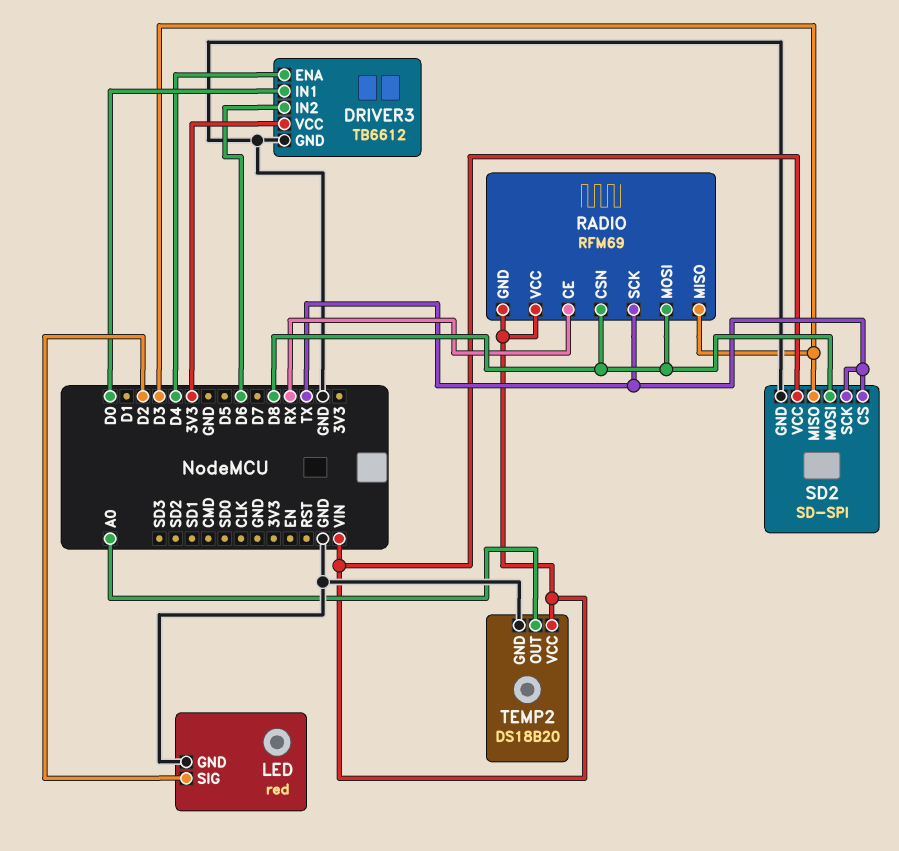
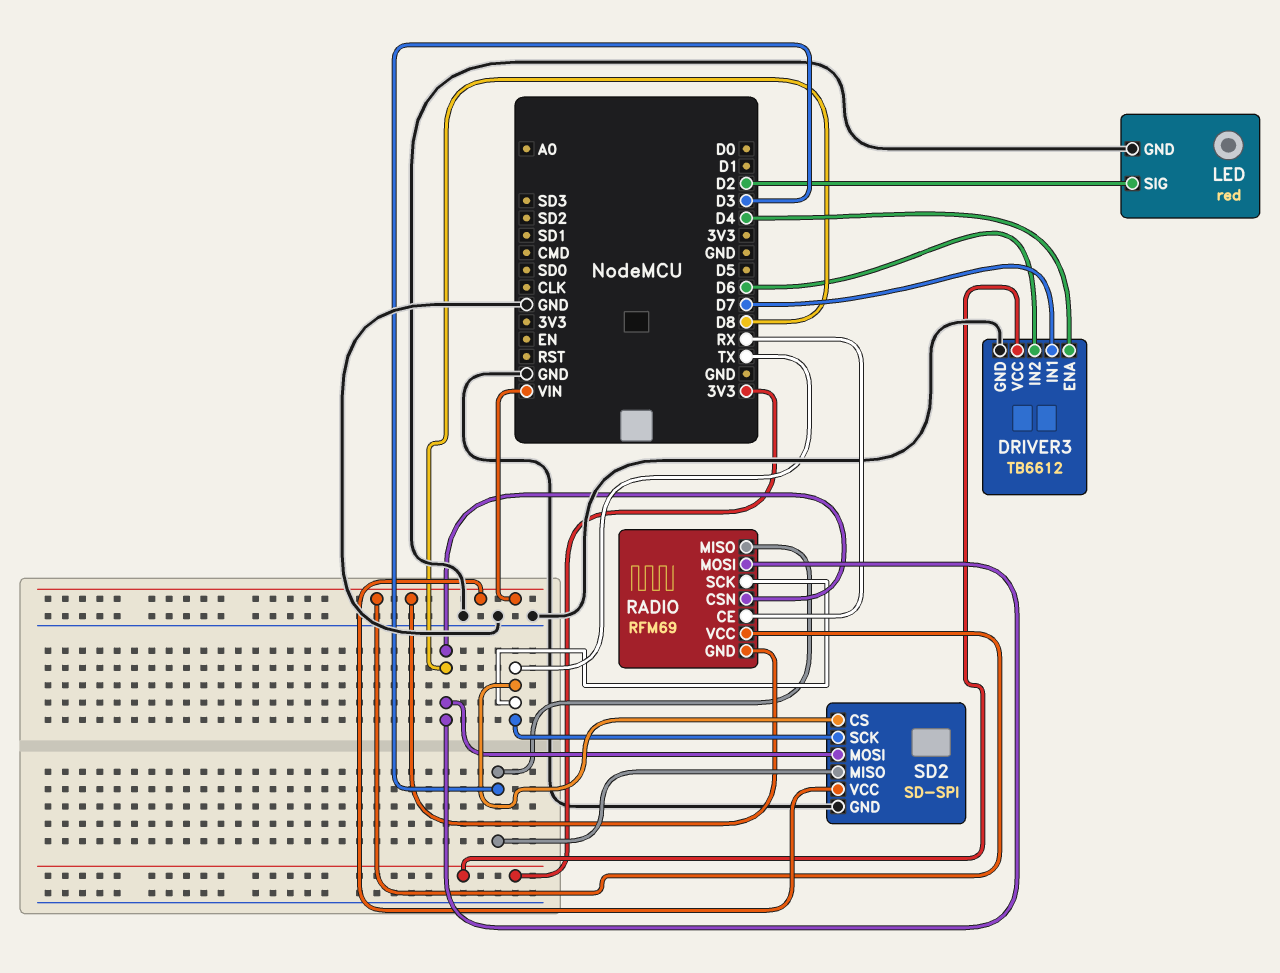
DRIVER3 pin IN1: D0 -> D7
TEMP2: DS18B20 -> none
TEMP2 pin GND: GND -> none
TEMP2 pin OUT: A0 -> none
TEMP2 pin VCC: VIN -> none

